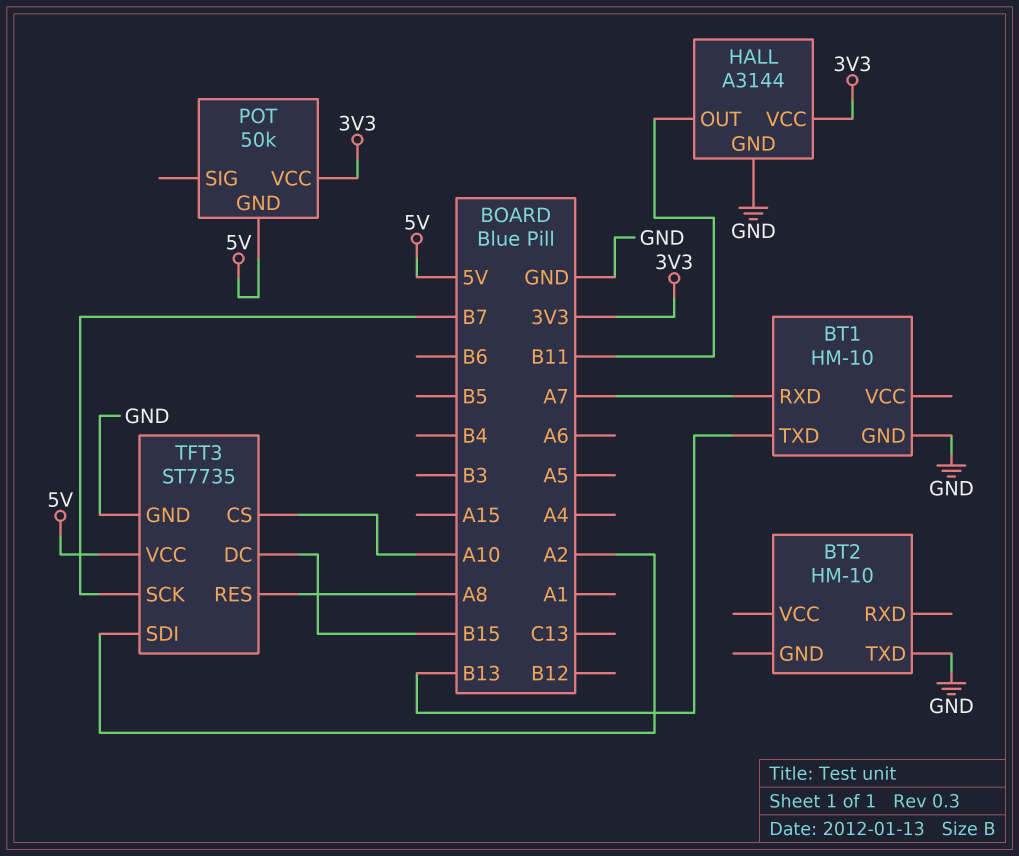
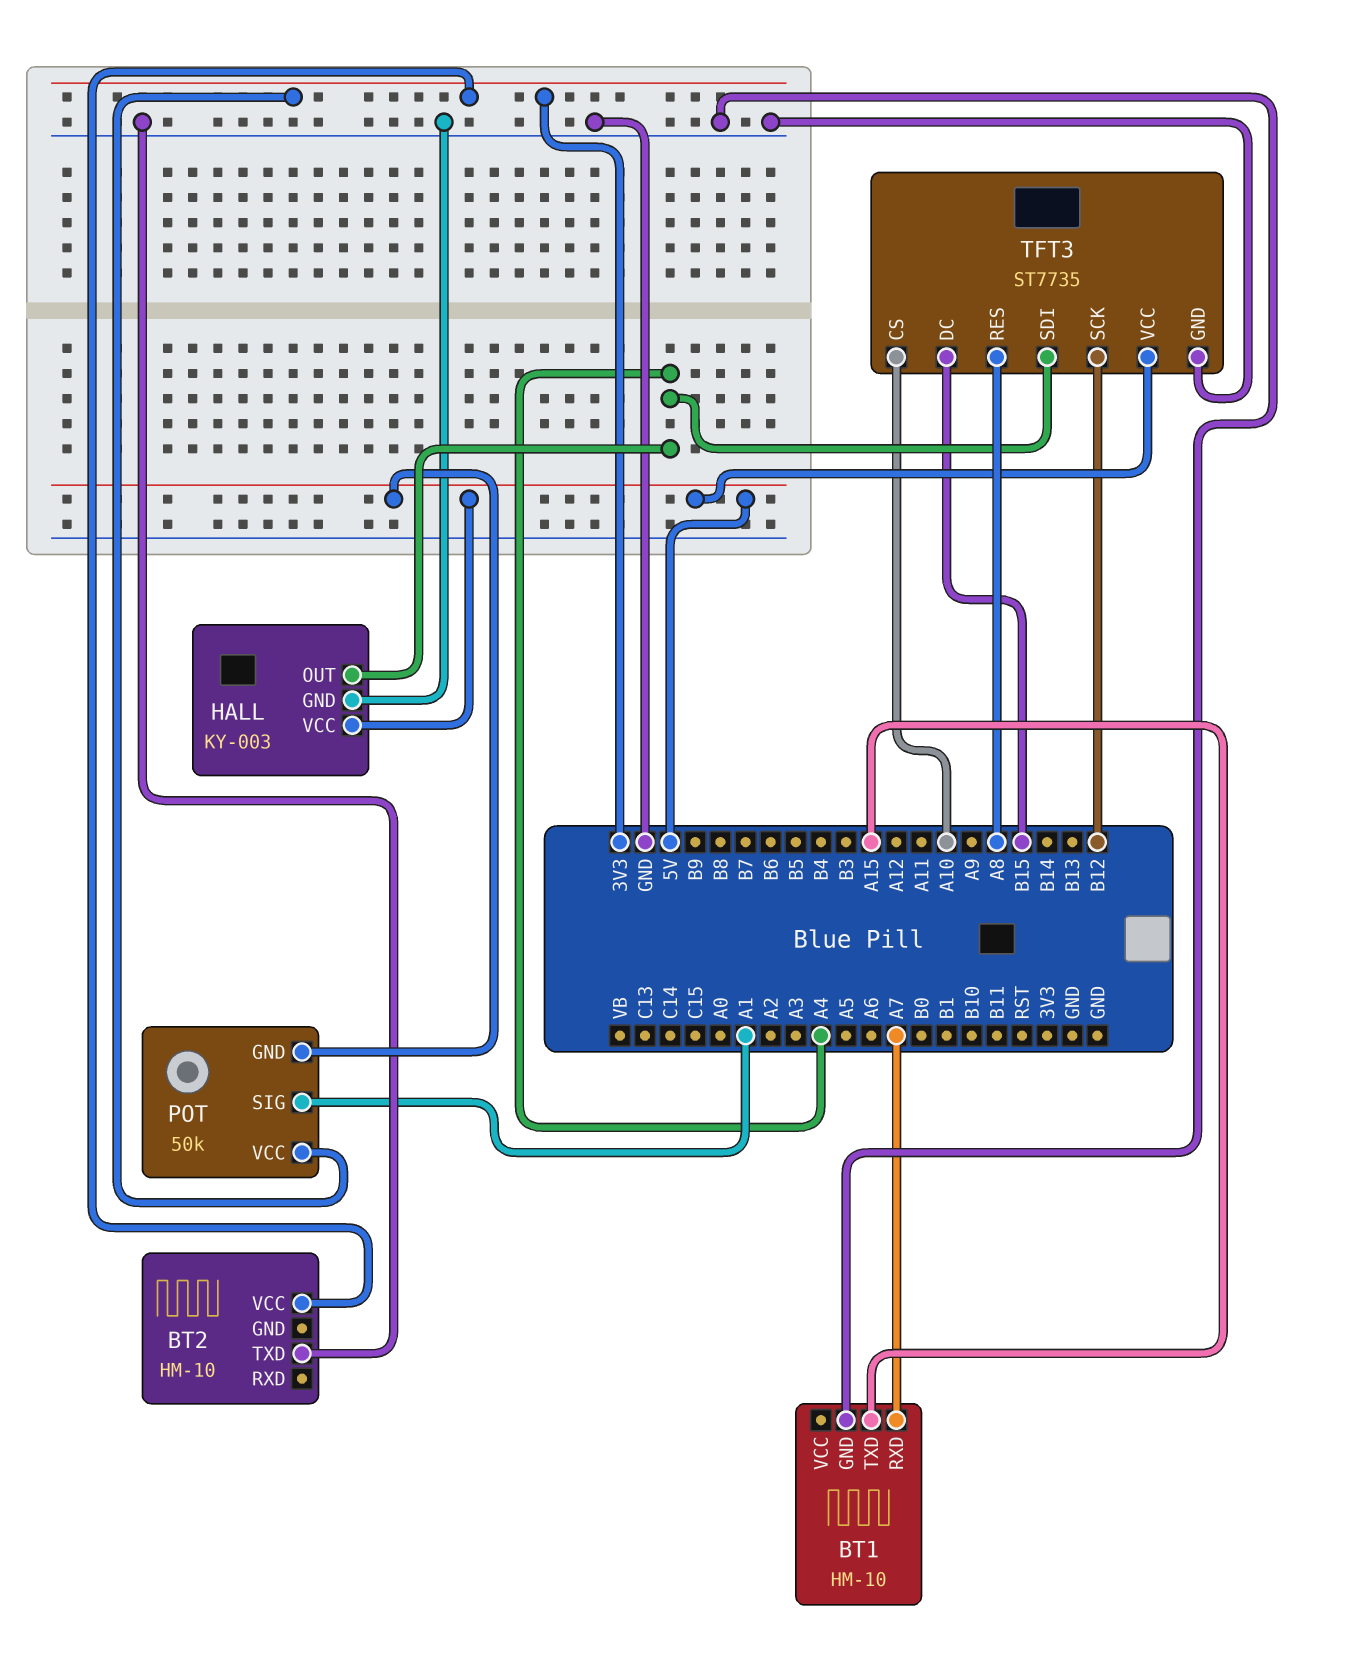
BT1 pin TXD: B13 -> A15
BT2 pin VCC: none -> 3V3
HALL: A3144 -> KY-003
HALL pin OUT: B11 -> A4
HALL pin VCC: 3V3 -> 5V
POT pin SIG: none -> A1
TFT3 pin SCK: B7 -> B12
TFT3 pin SDI: A2 -> A4

